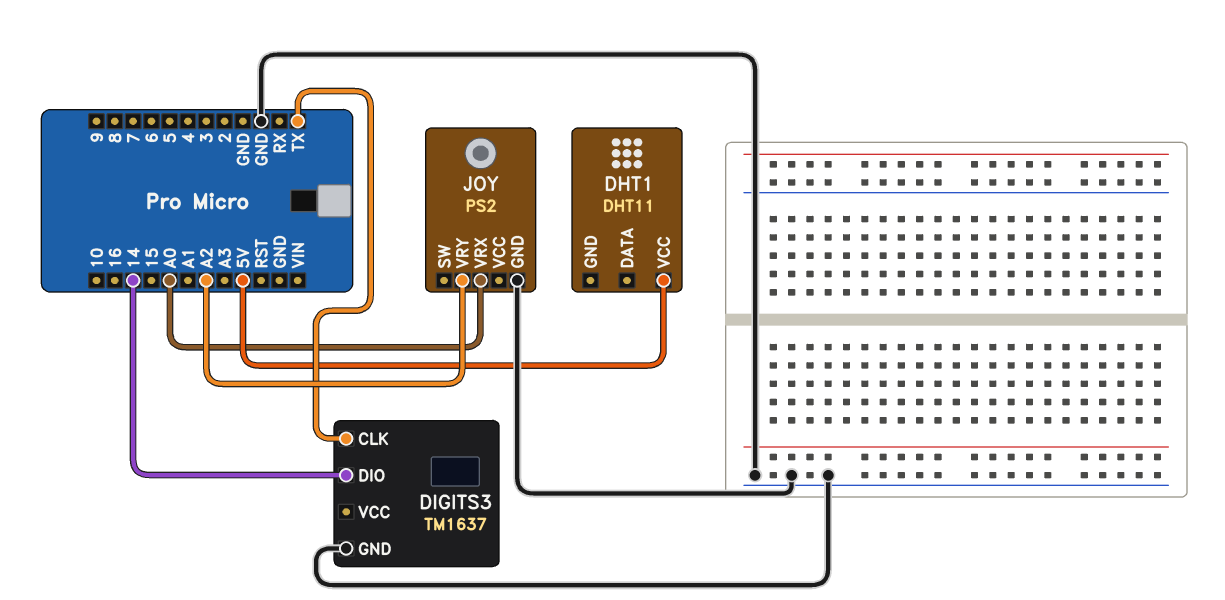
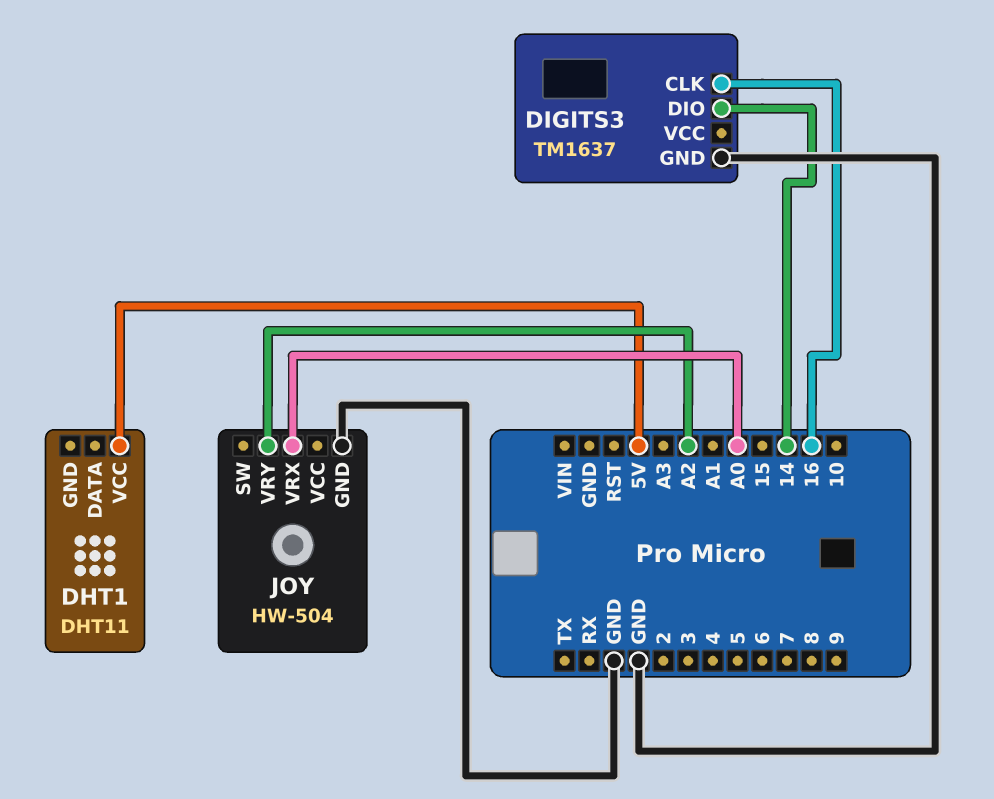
DIGITS3 pin CLK: TX -> 16
JOY: PS2 -> HW-504

